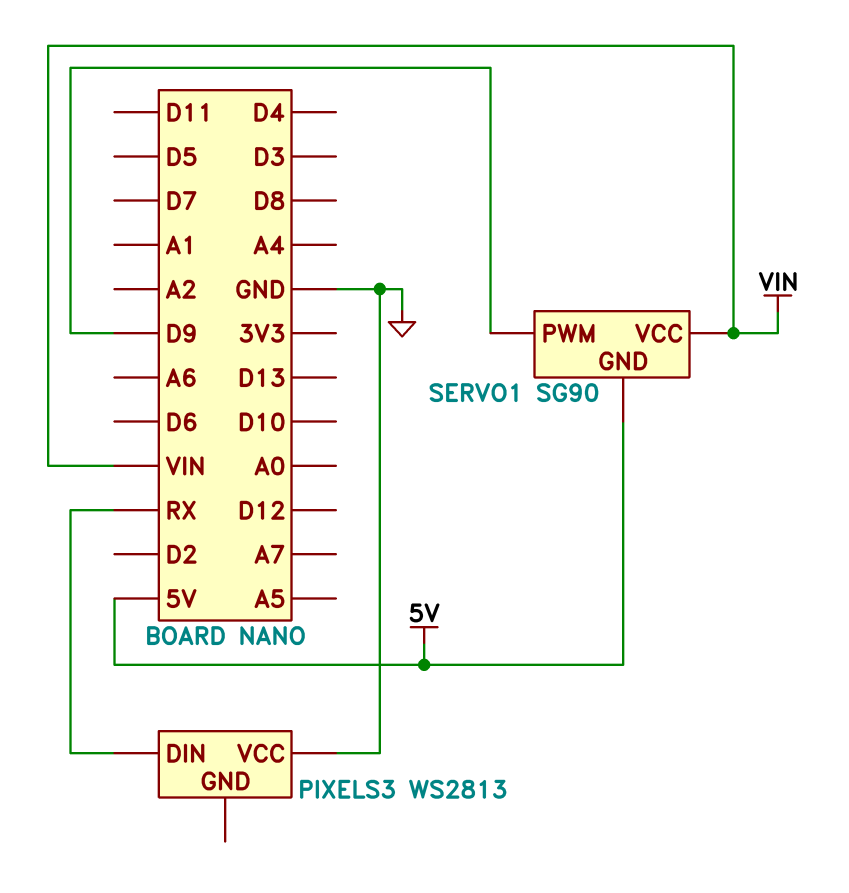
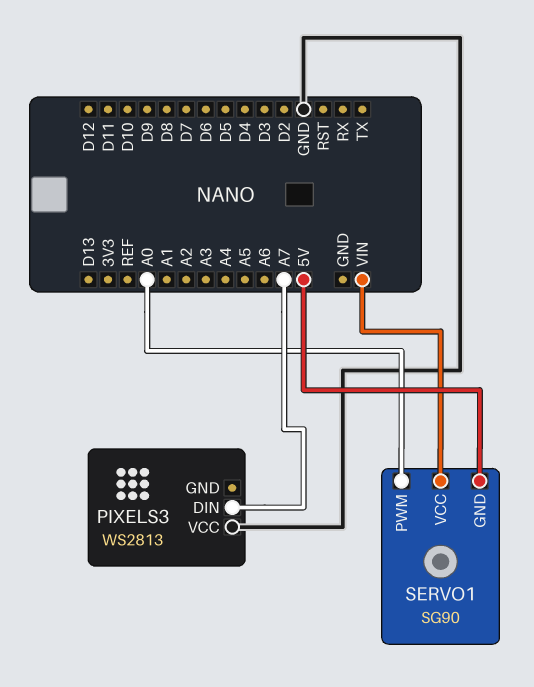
PIXELS3 pin DIN: RX -> A7
SERVO1 pin PWM: D9 -> A0

